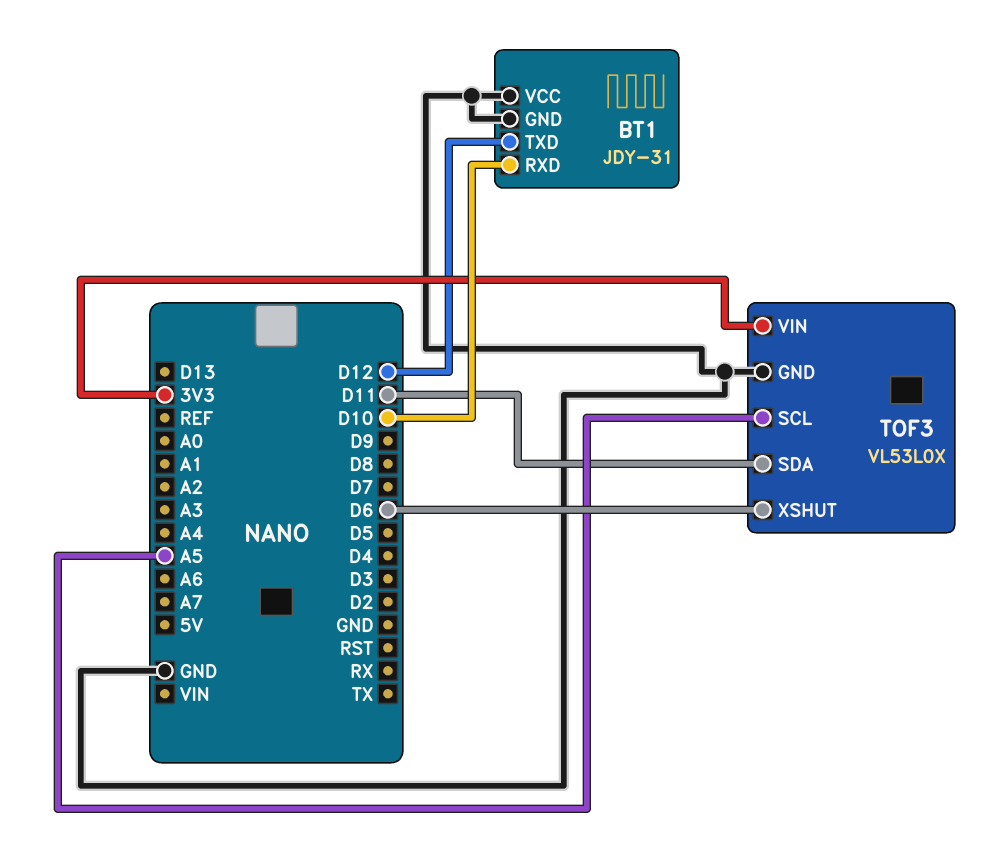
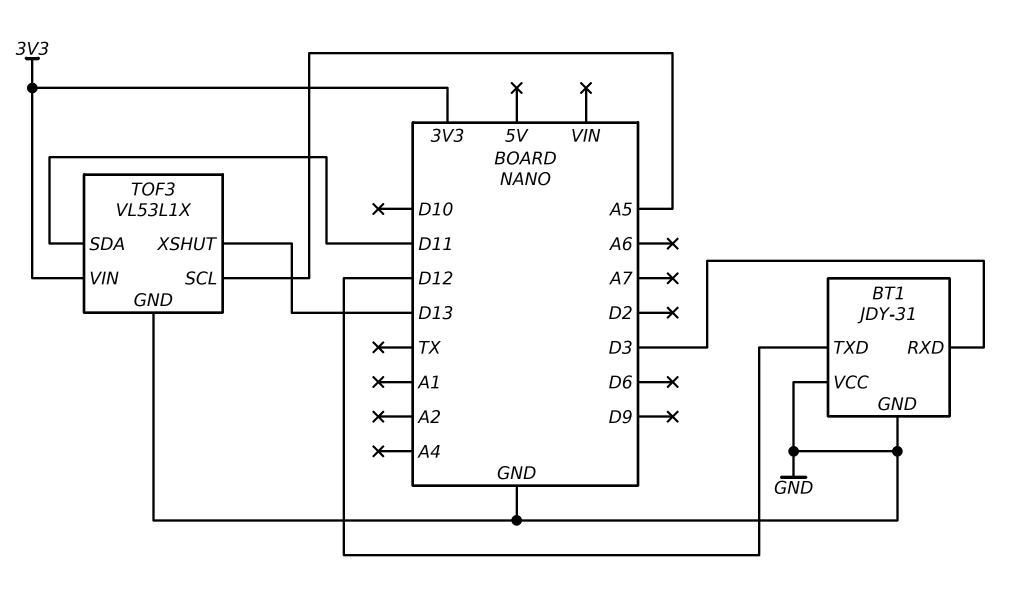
BT1 pin RXD: D10 -> D3
TOF3: VL53L0X -> VL53L1X
TOF3 pin XSHUT: D6 -> D13

